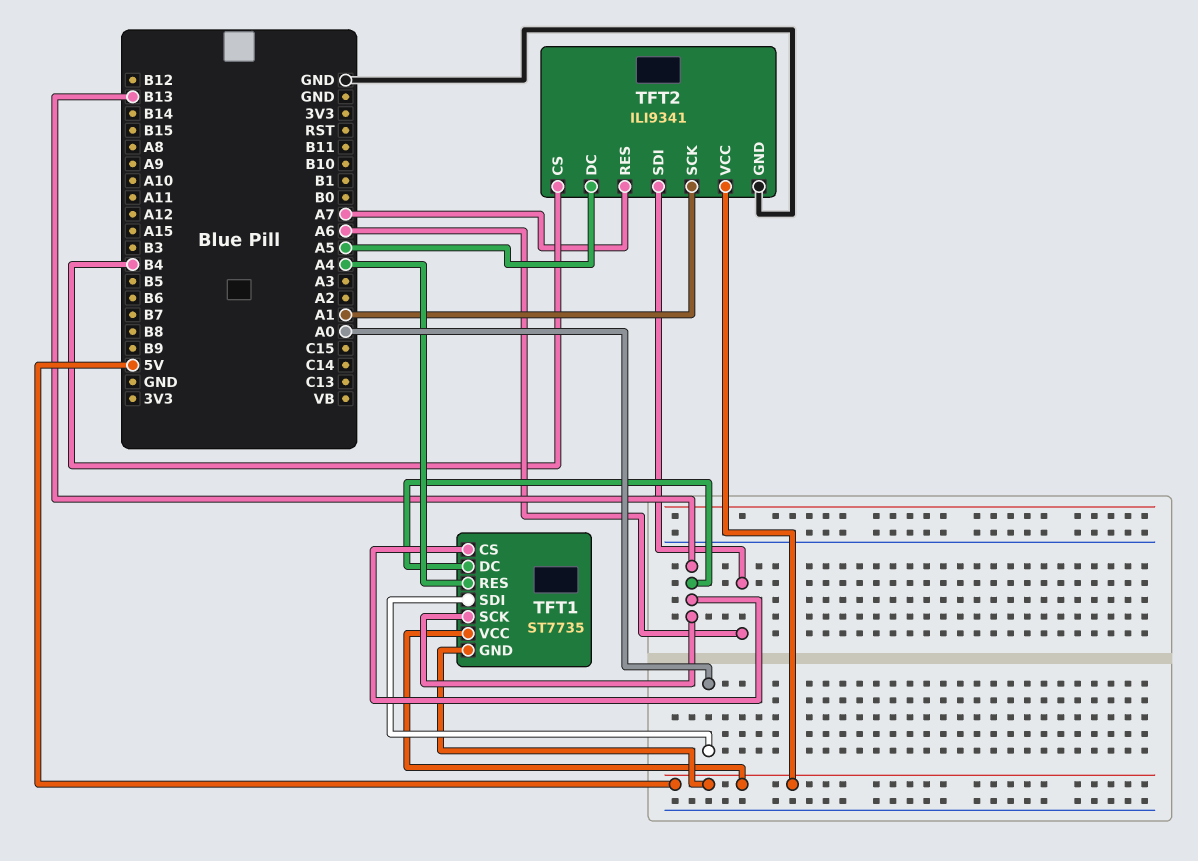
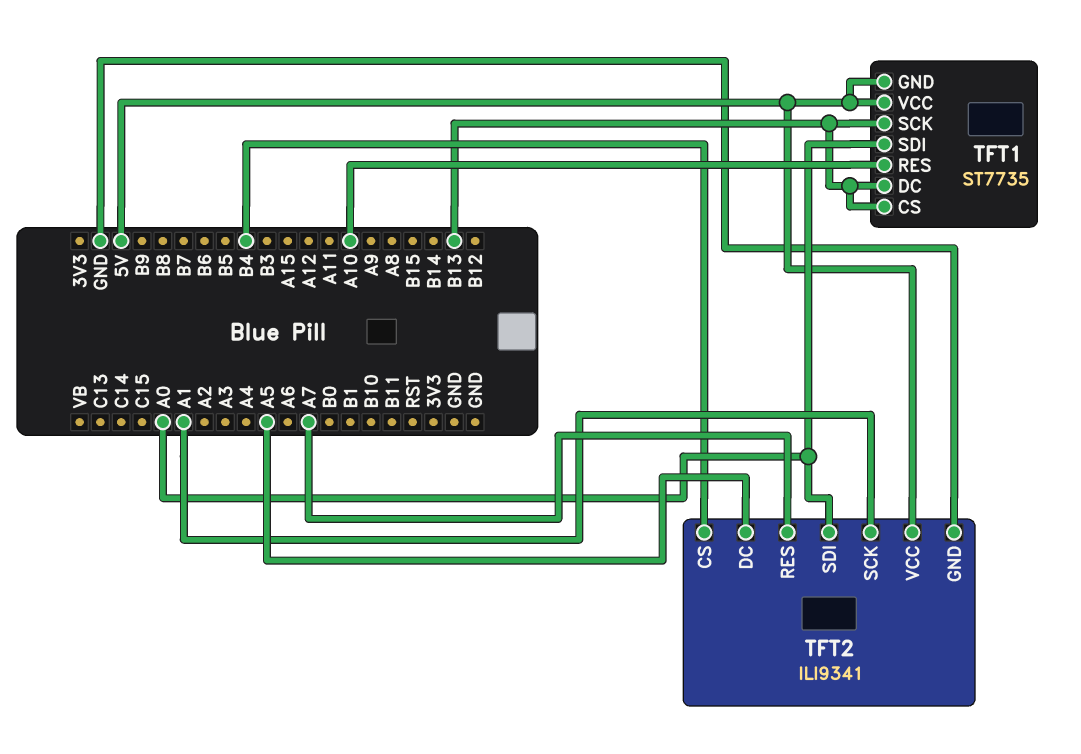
TFT1 pin RES: A4 -> A10
TFT2 pin SDI: A6 -> A0

